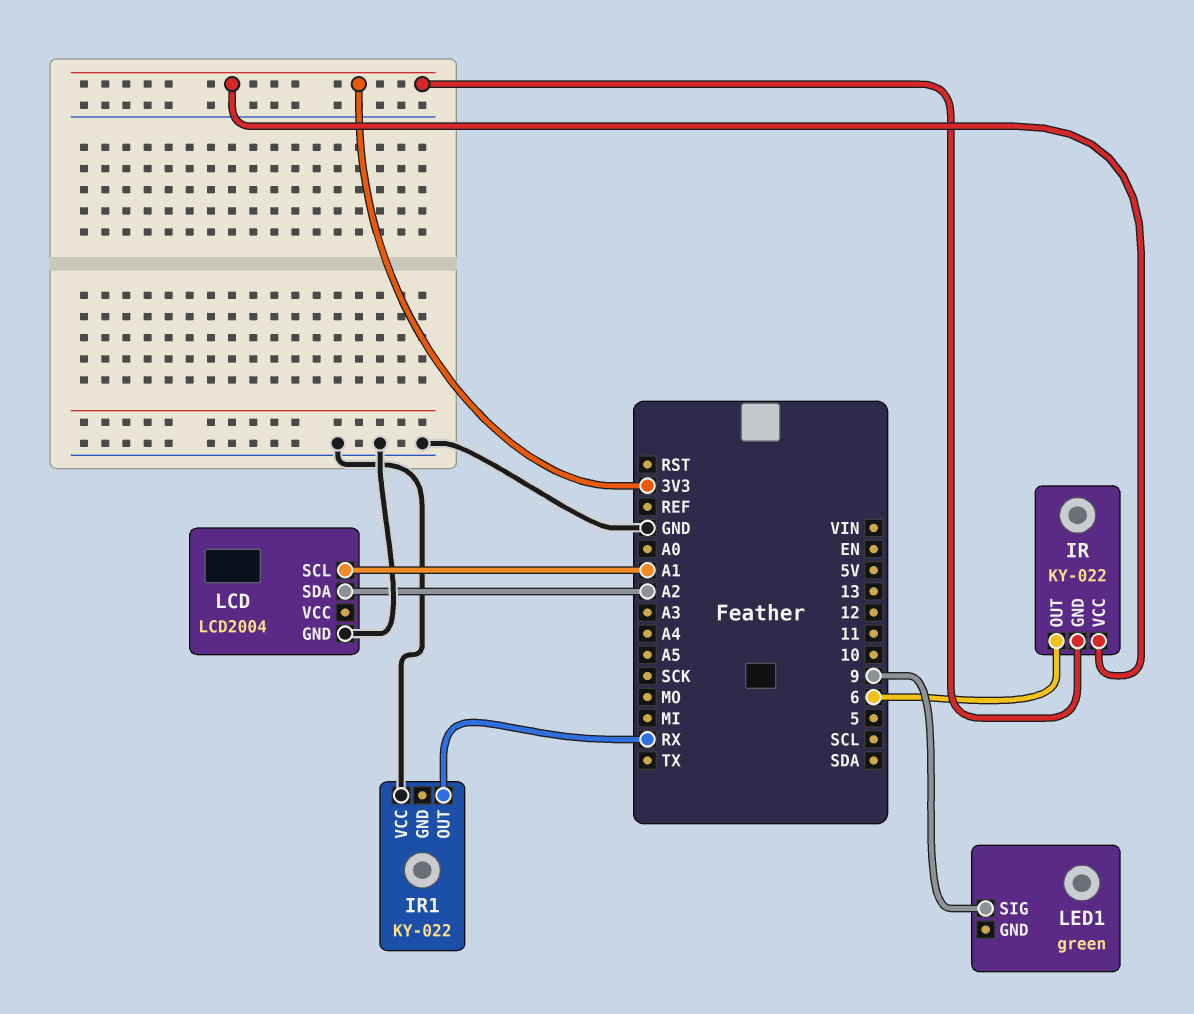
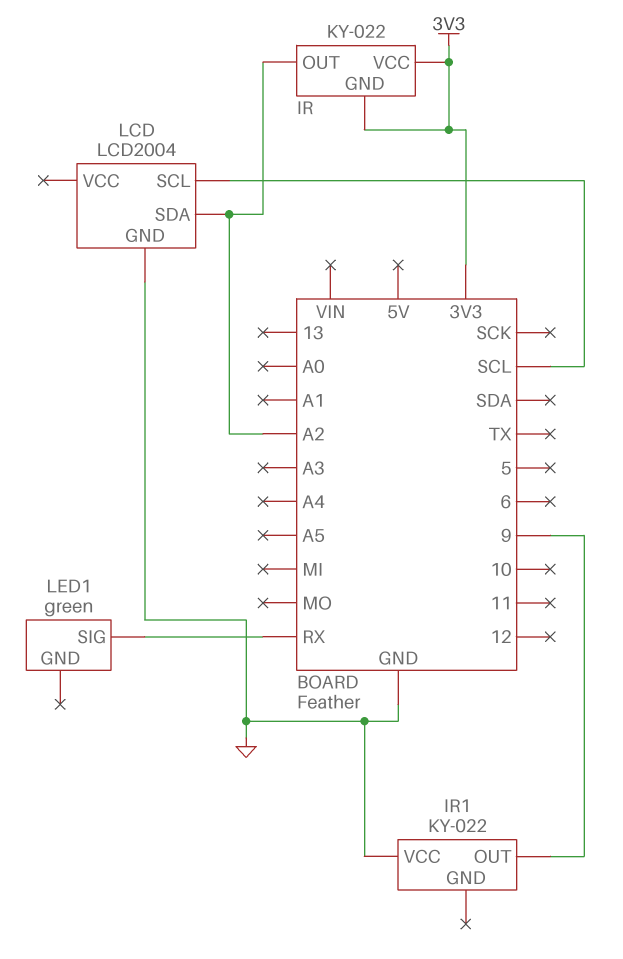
IR pin OUT: 6 -> A2
IR1 pin OUT: RX -> 9
LCD pin SCL: A1 -> SCL
LED1 pin SIG: 9 -> RX

